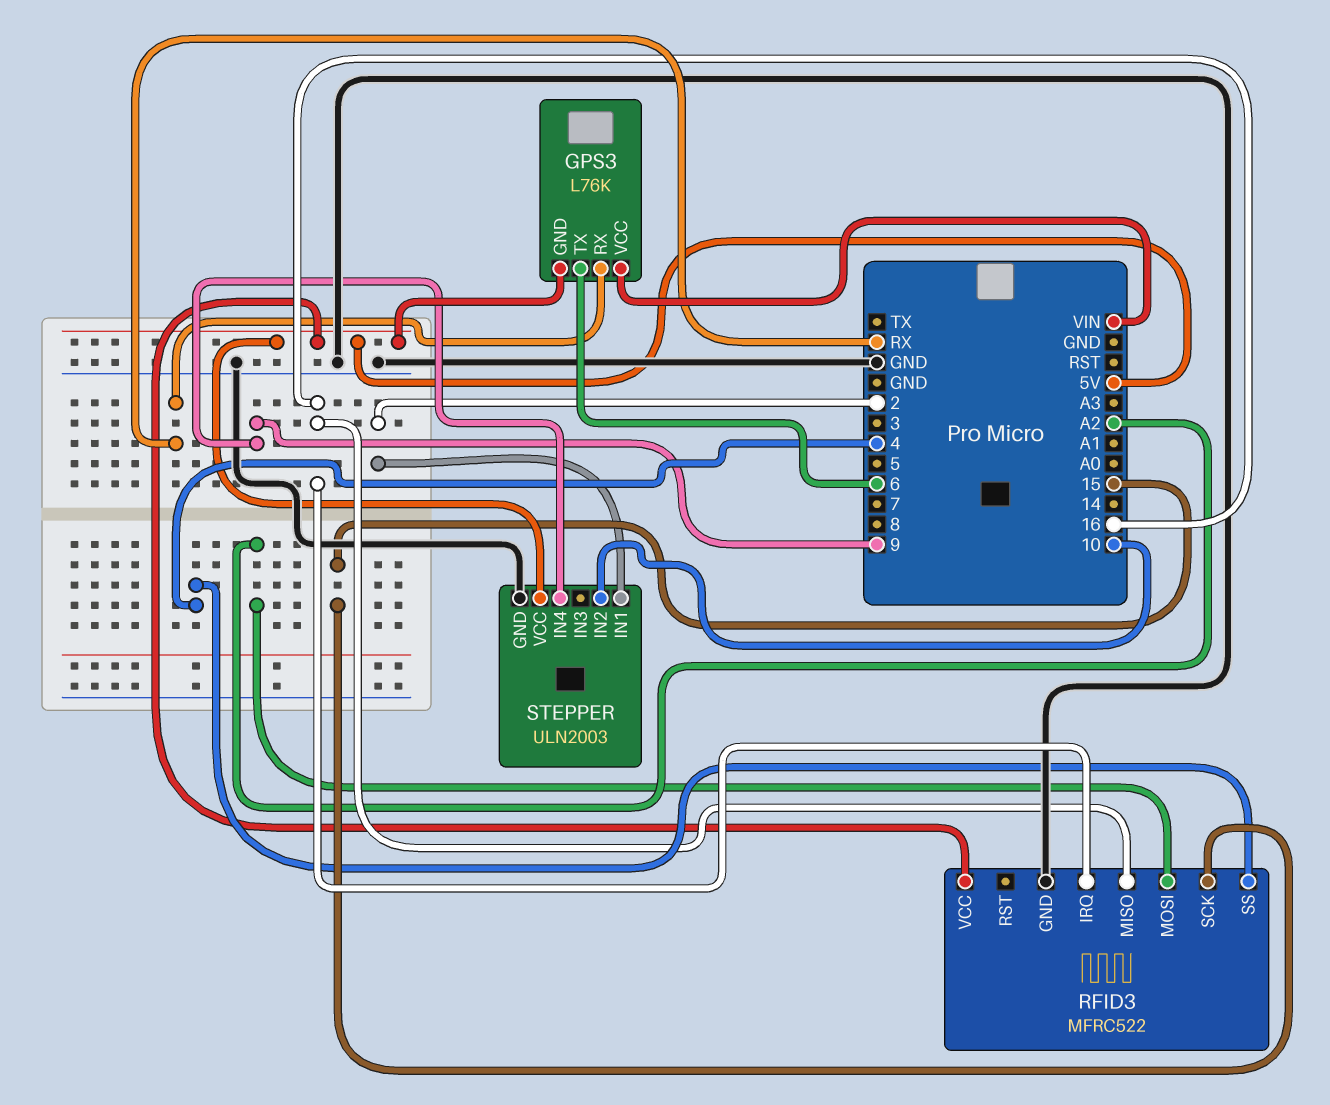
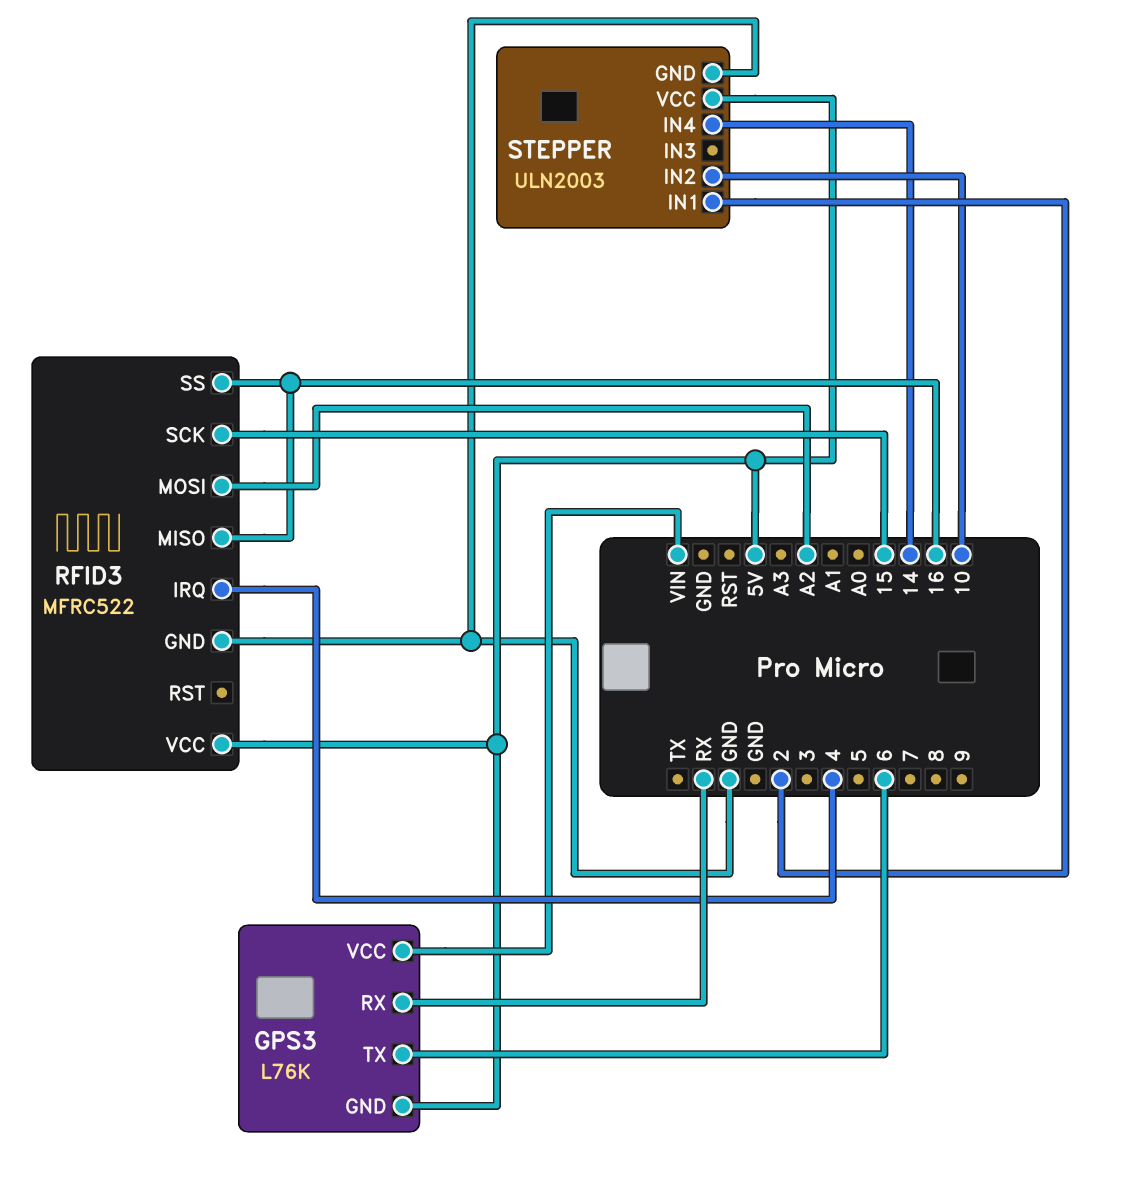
RFID3 pin IRQ: 16 -> 4
RFID3 pin SS: 4 -> 16
STEPPER pin IN4: 9 -> 14

